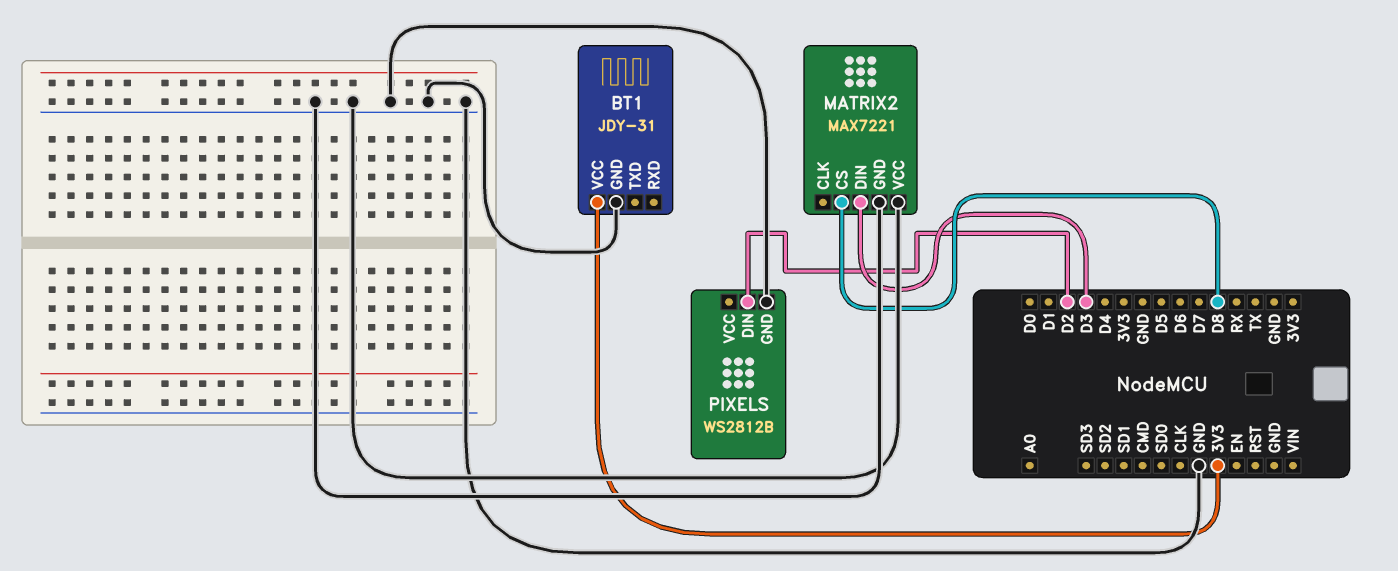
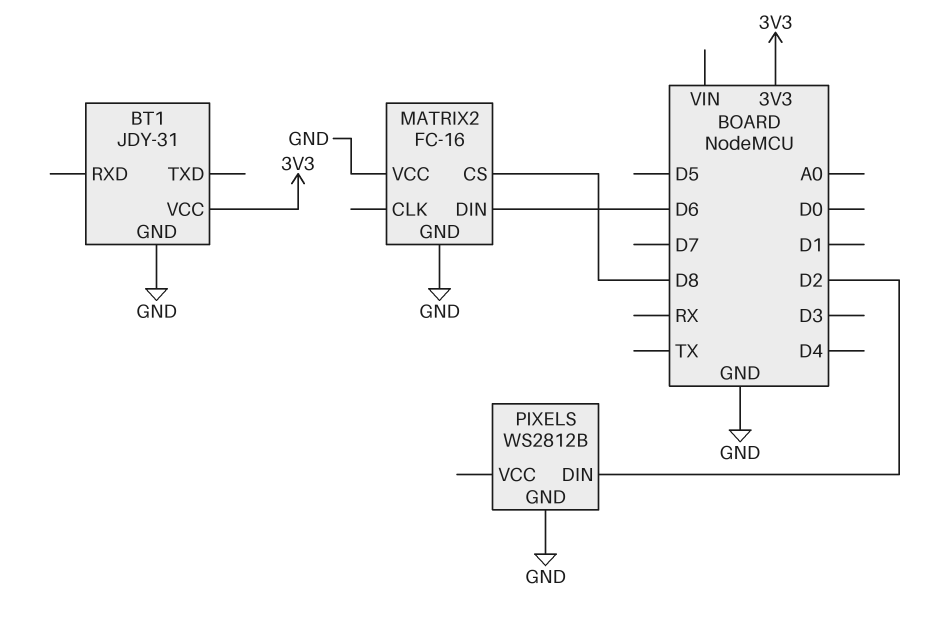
MATRIX2: MAX7221 -> FC-16
MATRIX2 pin DIN: D3 -> D6

